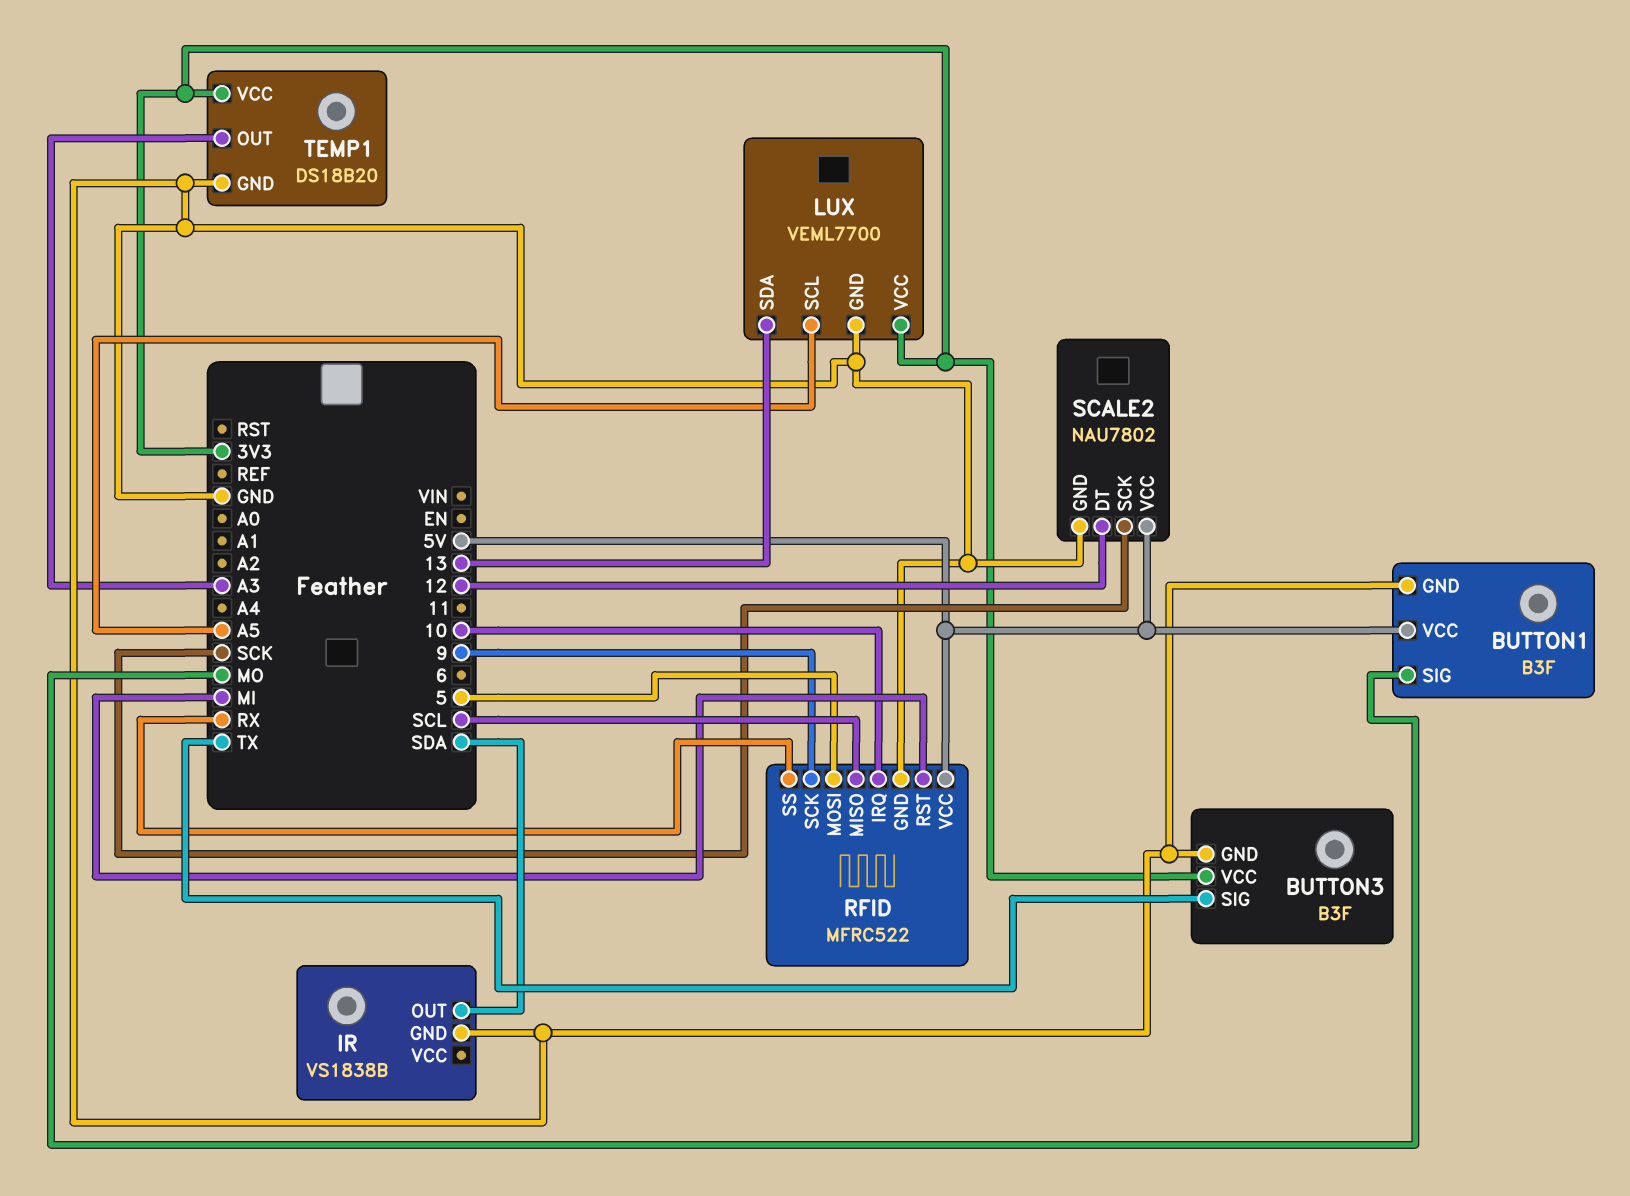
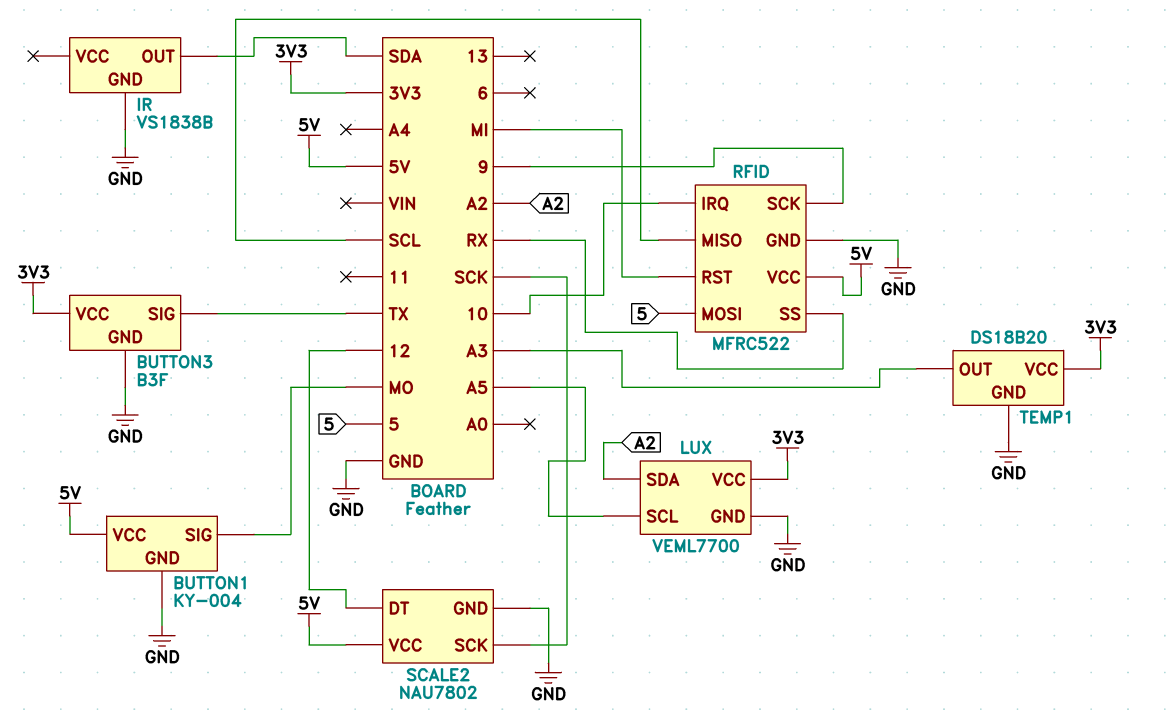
BUTTON1: B3F -> KY-004
LUX pin SDA: 13 -> A2

